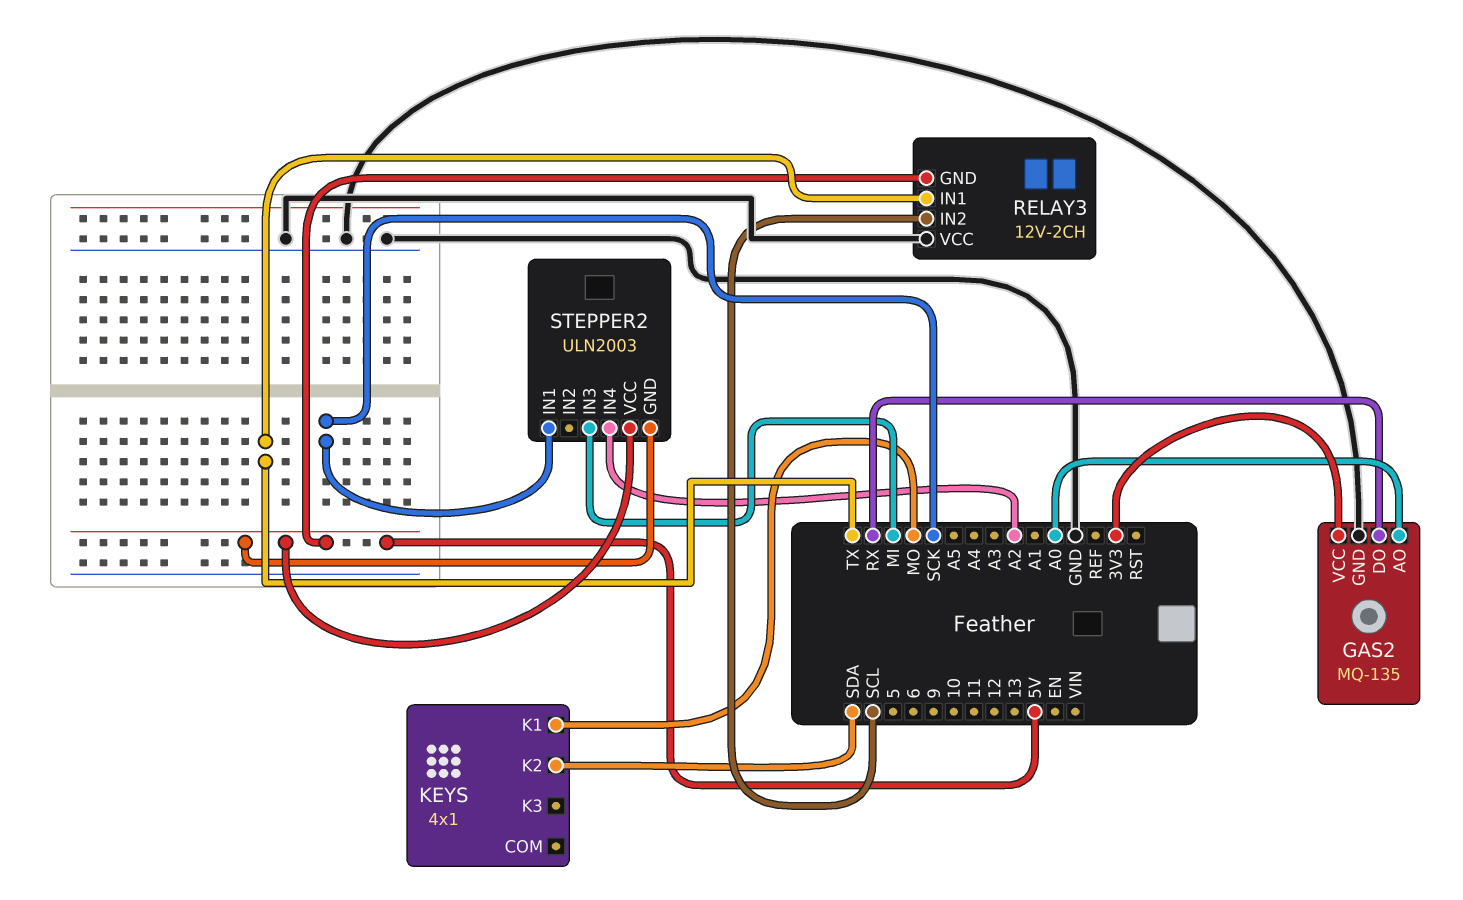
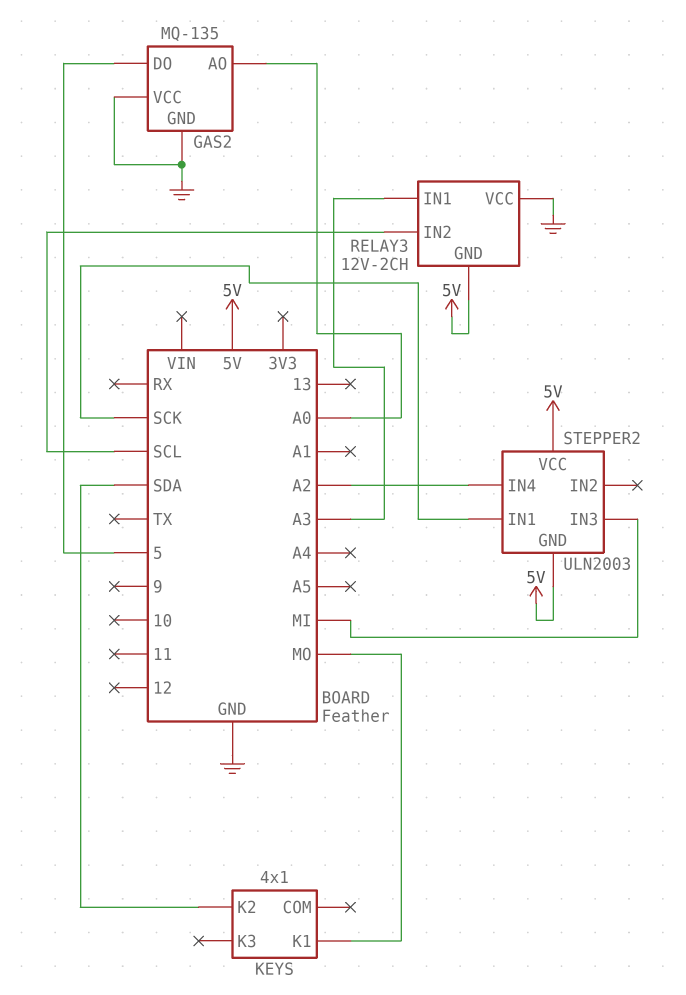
GAS2 pin DO: RX -> 5
GAS2 pin VCC: 3V3 -> GND
RELAY3 pin IN1: TX -> A3

